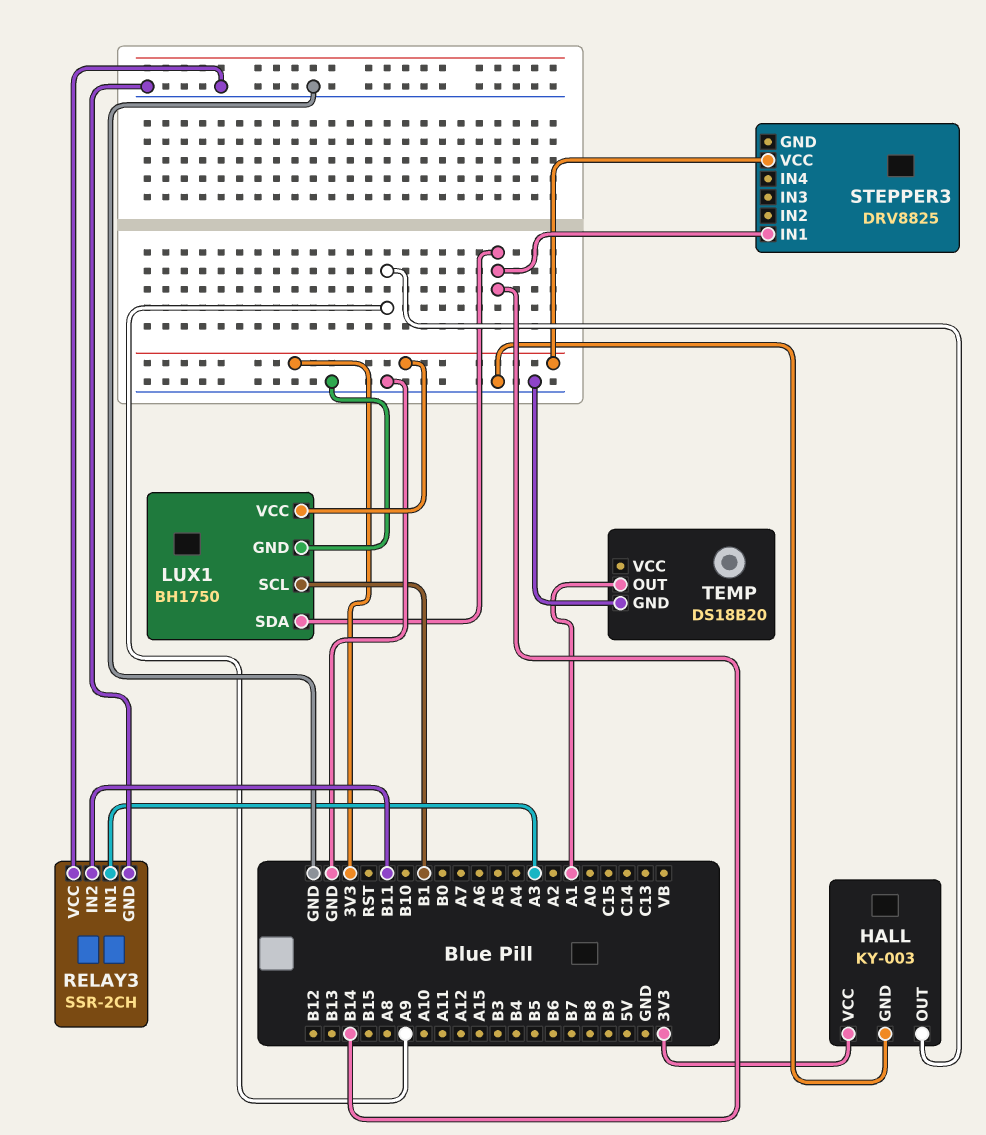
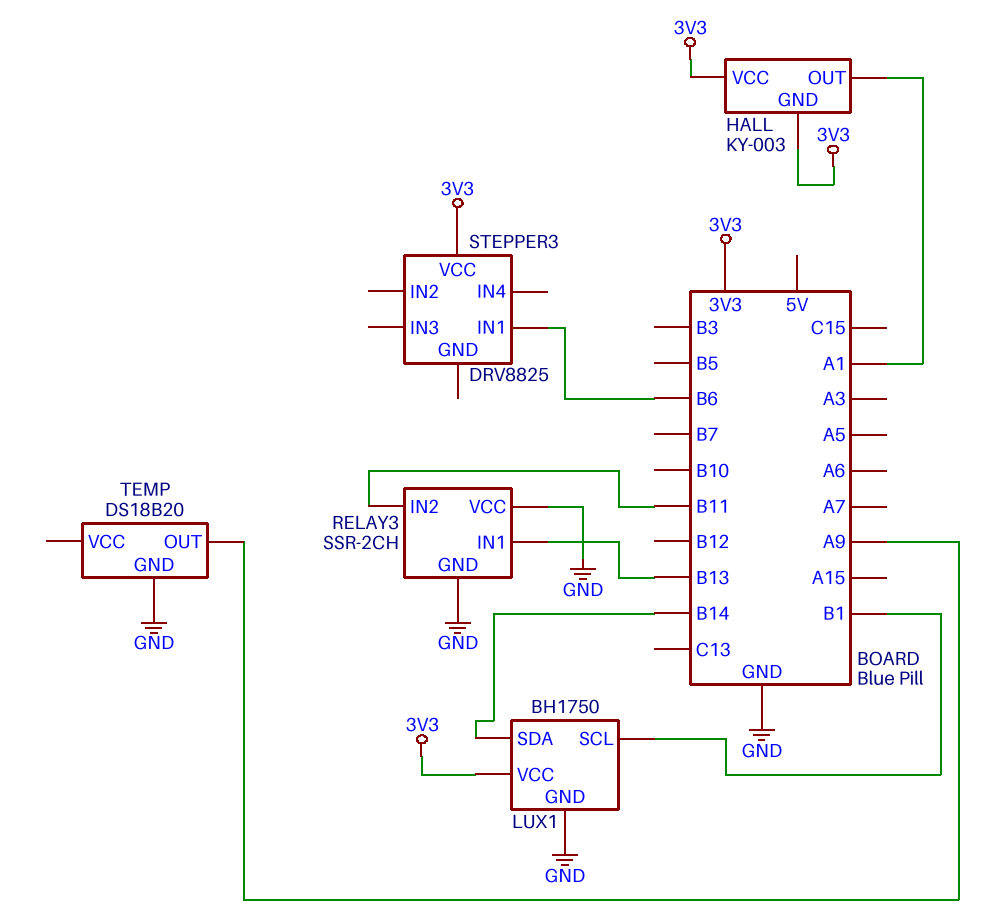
HALL pin GND: GND -> 3V3
HALL pin OUT: A9 -> A1
RELAY3 pin IN1: A3 -> B13
STEPPER3 pin IN1: B14 -> B6
TEMP pin OUT: A1 -> A9

